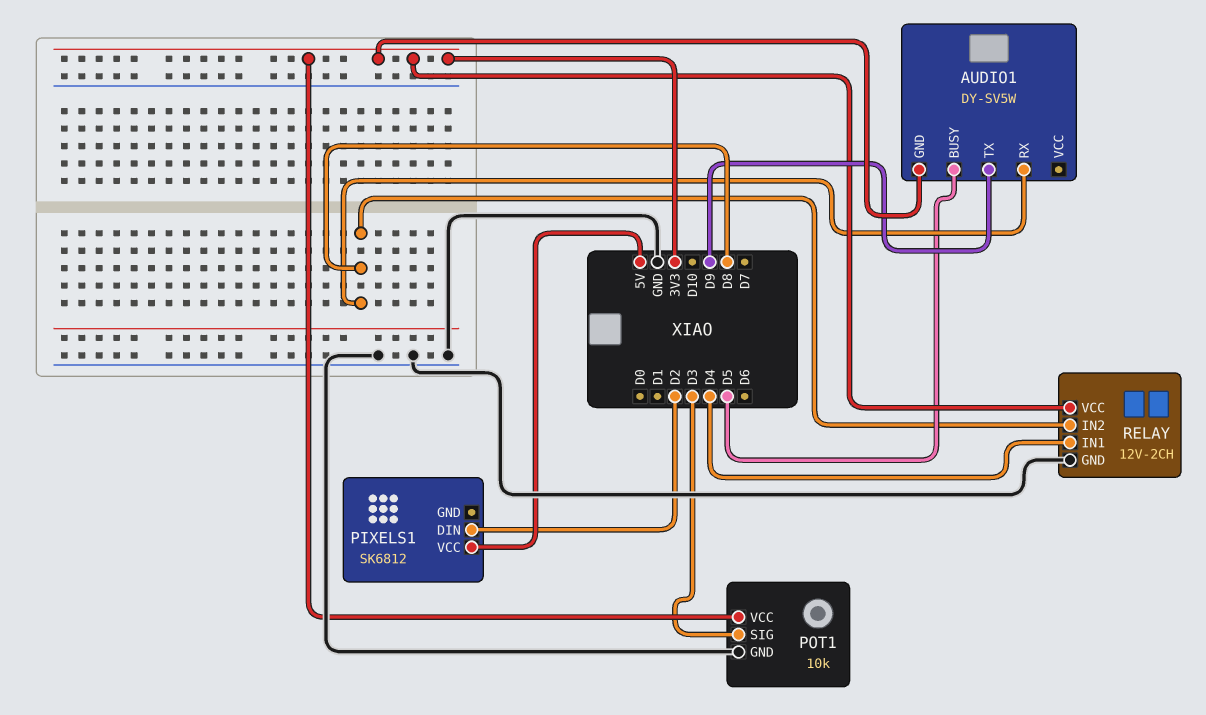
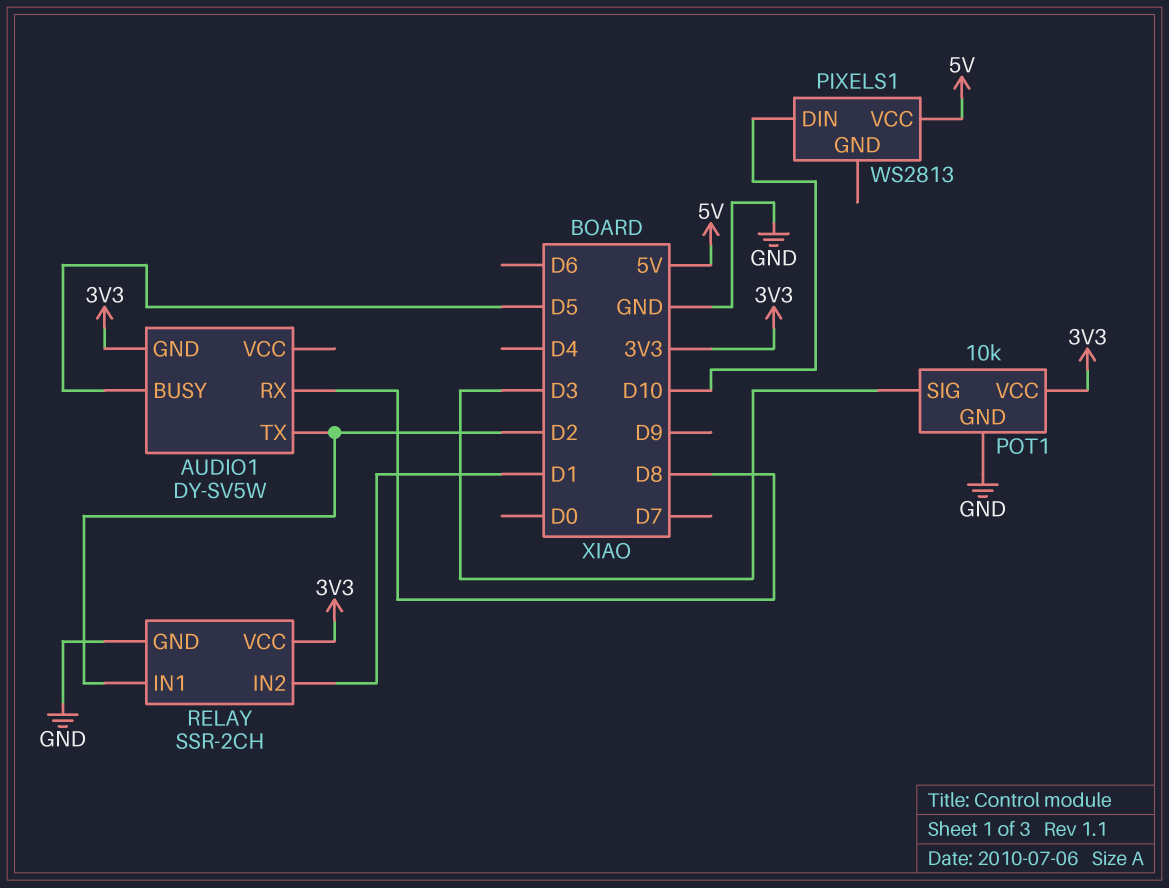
AUDIO1 pin TX: D9 -> D2
PIXELS1: SK6812 -> WS2813
PIXELS1 pin DIN: D2 -> D10
RELAY: 12V-2CH -> SSR-2CH
RELAY pin IN1: D4 -> D2
RELAY pin IN2: D8 -> D1

